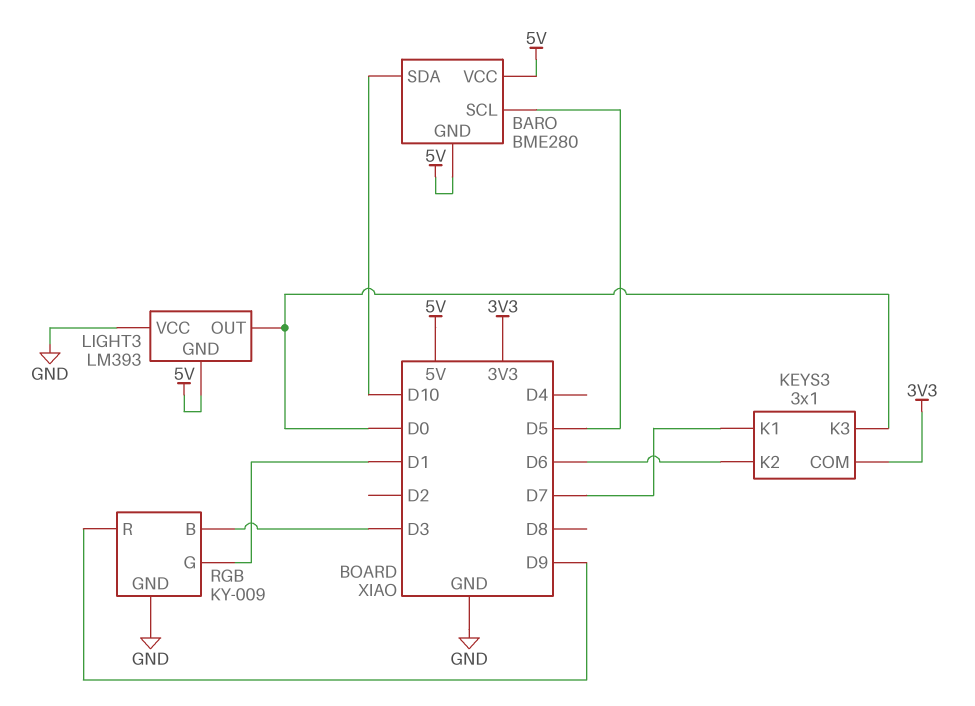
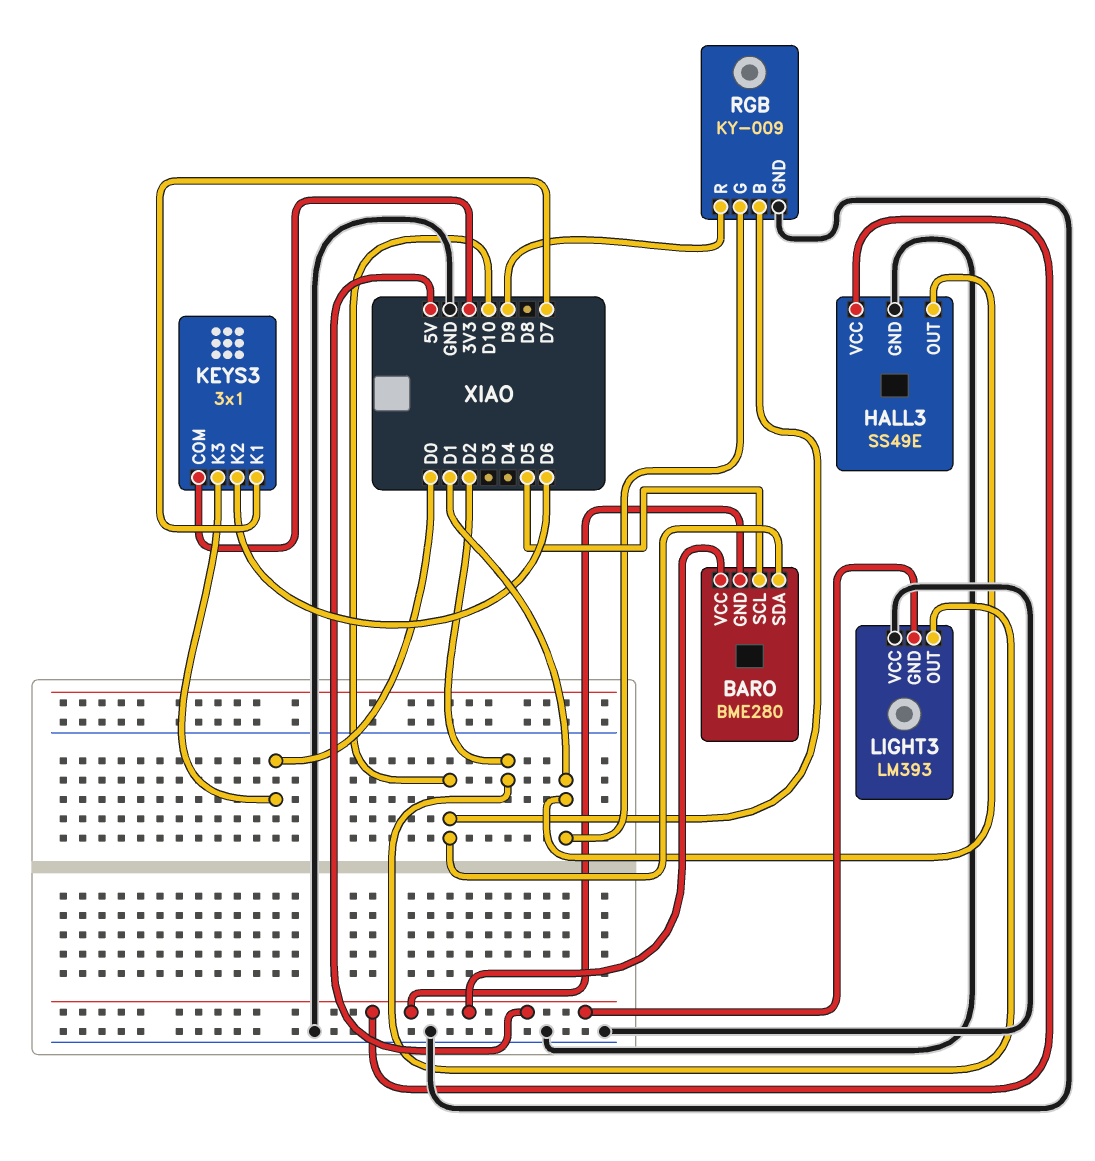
HALL3: none -> SS49E
HALL3 pin GND: none -> GND
HALL3 pin OUT: none -> D1
HALL3 pin VCC: none -> 5V
LIGHT3 pin OUT: D0 -> D2
RGB pin B: D3 -> D10

